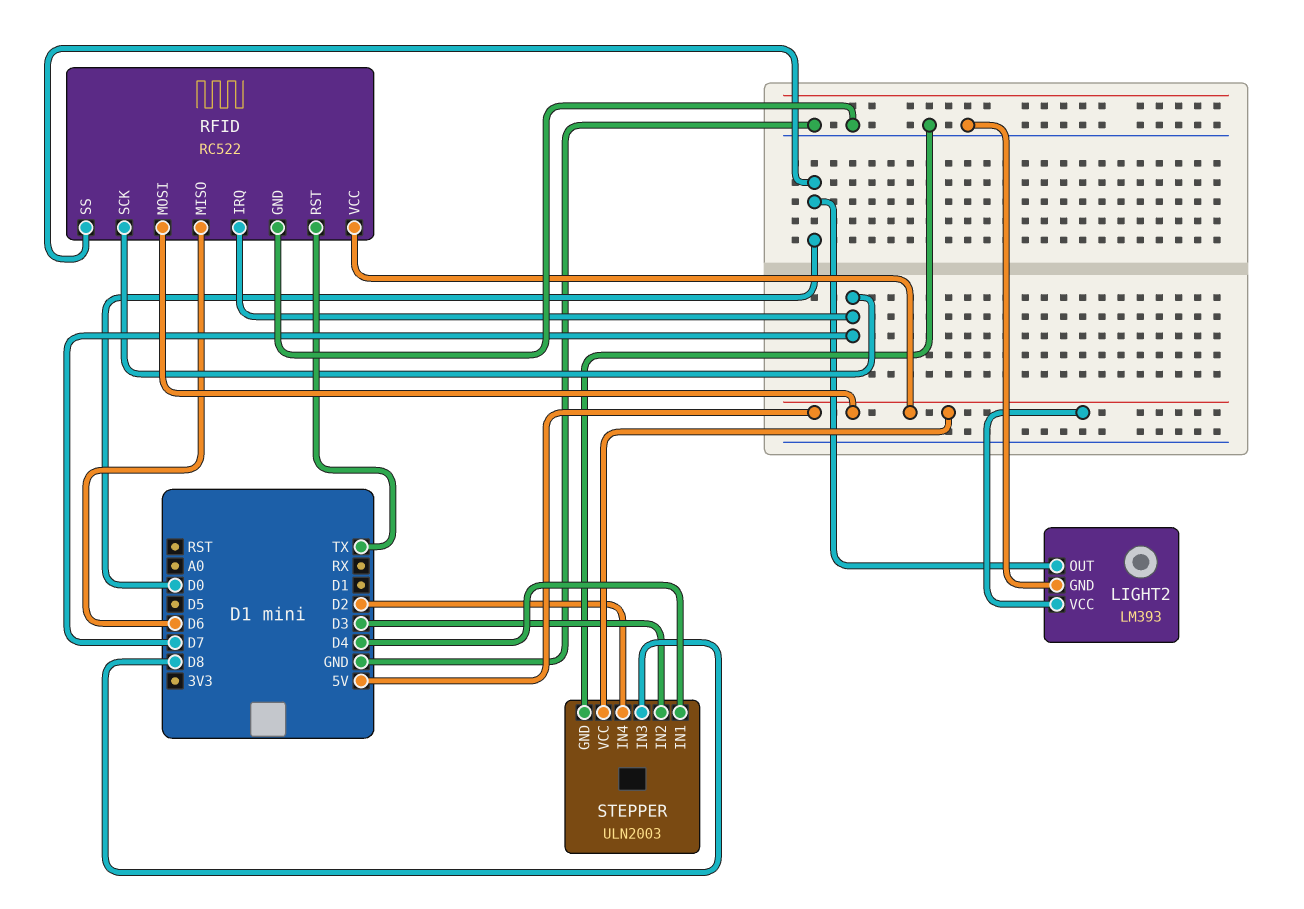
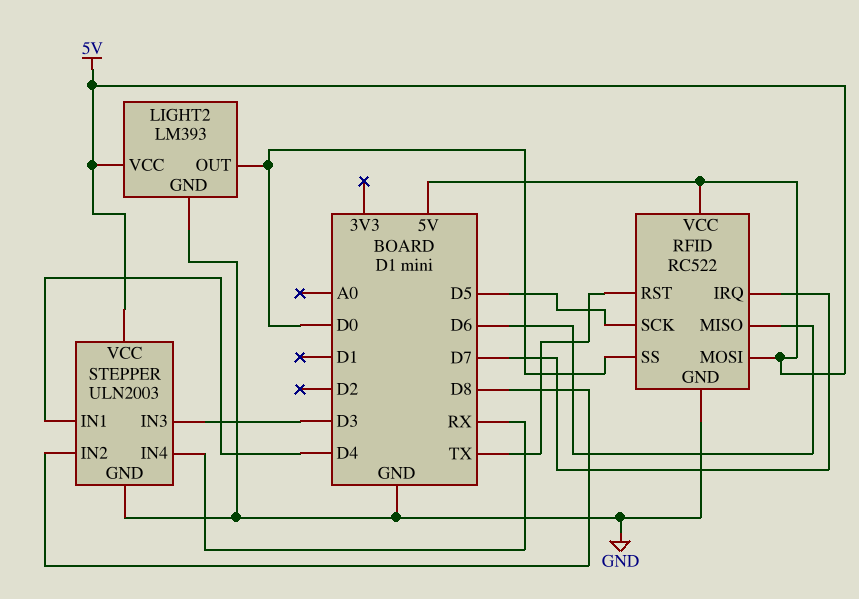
RFID pin SCK: D7 -> D5
STEPPER pin IN2: D3 -> D8
STEPPER pin IN3: D8 -> D3
STEPPER pin IN4: D2 -> RX

